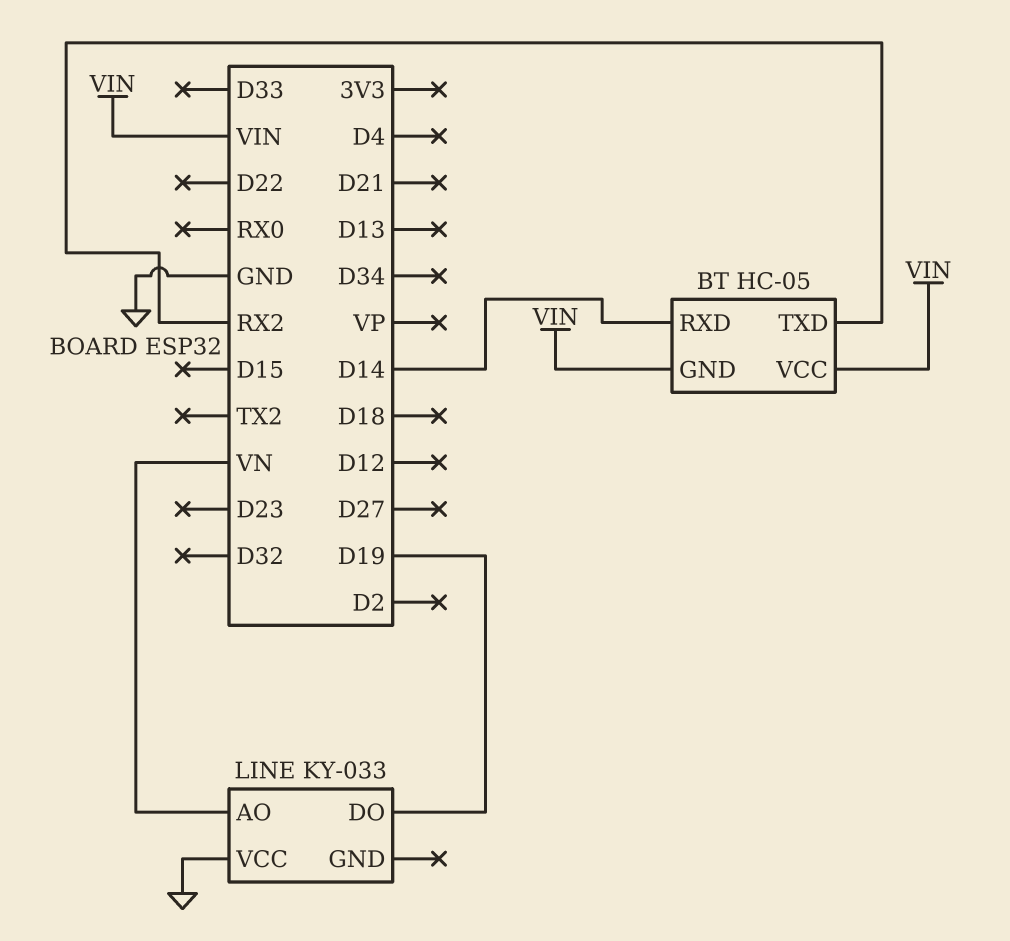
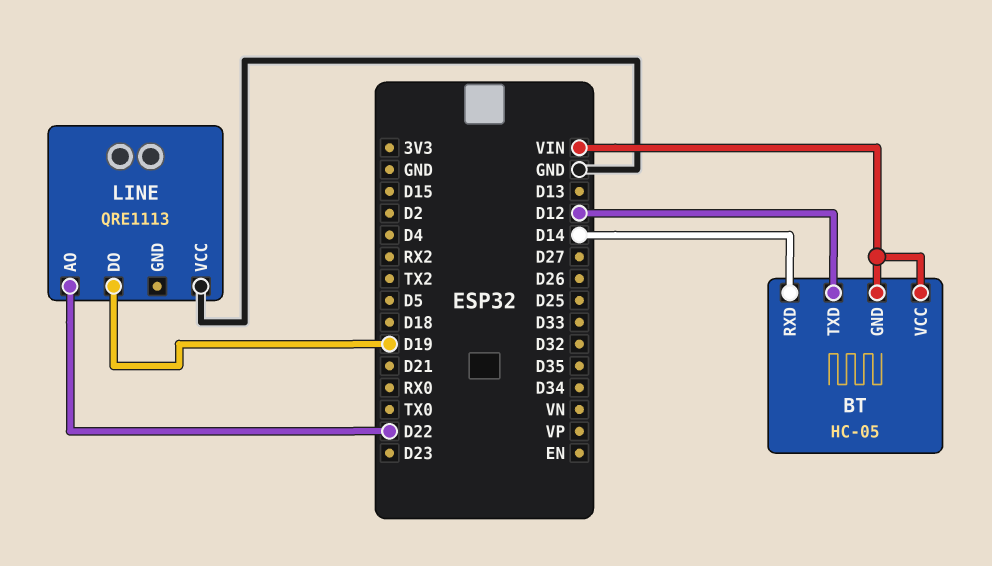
BT pin TXD: RX2 -> D12
LINE: KY-033 -> QRE1113
LINE pin AO: VN -> D22

